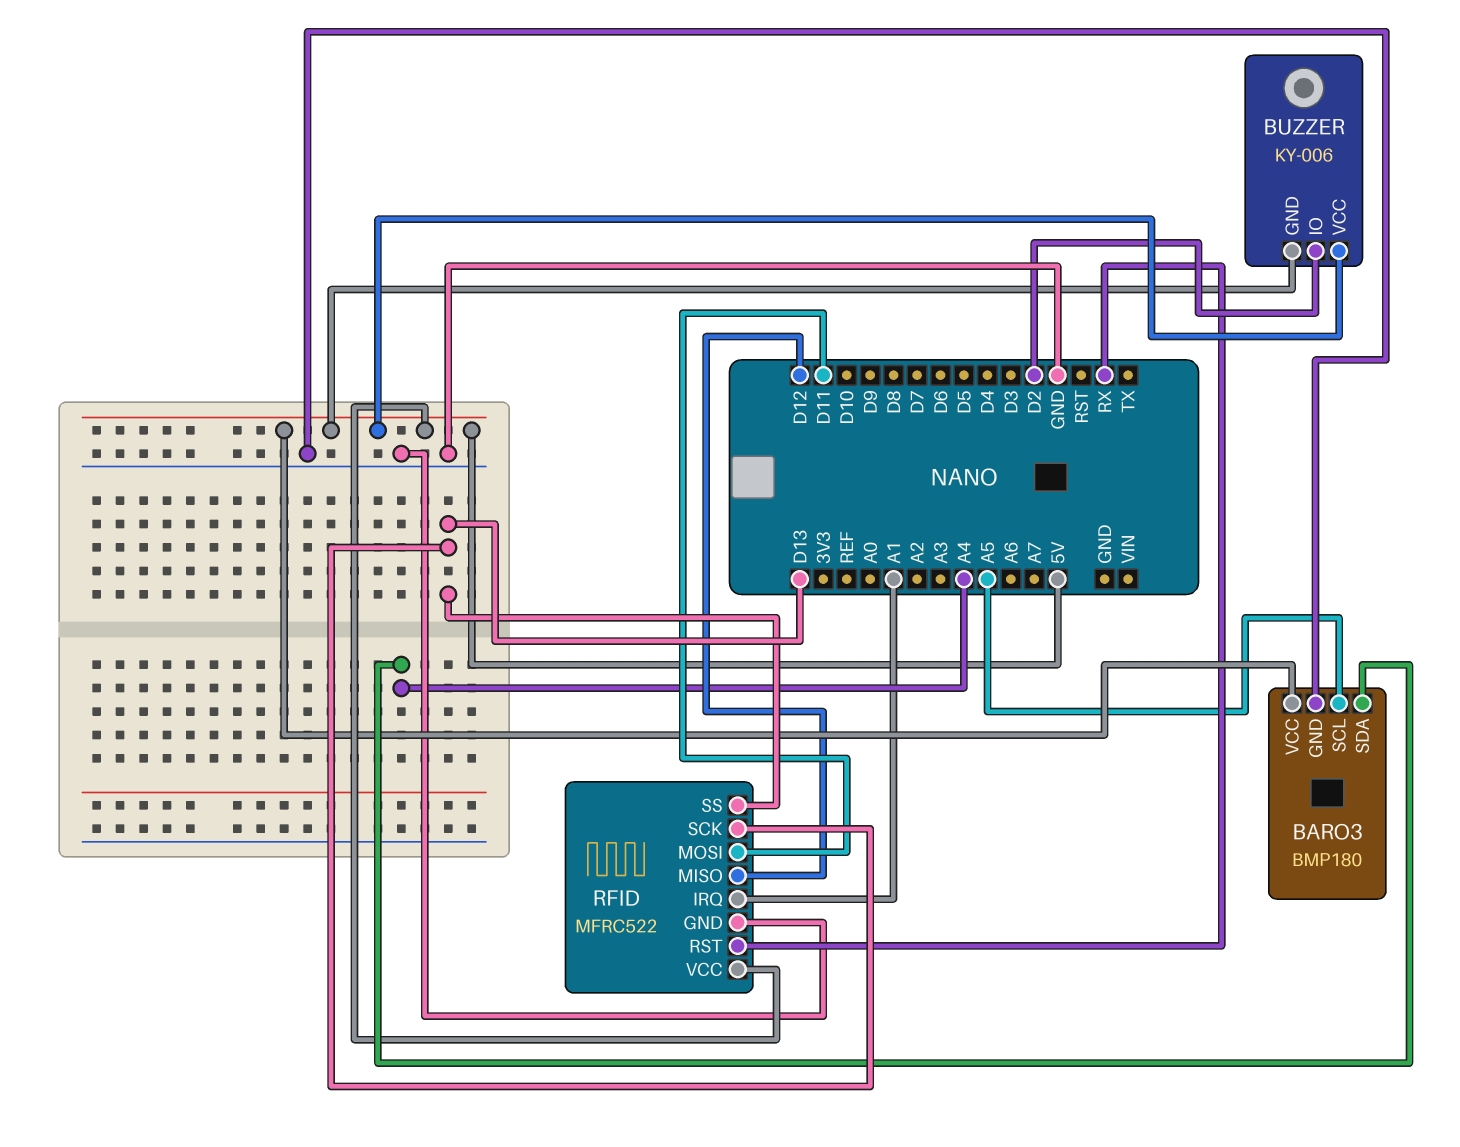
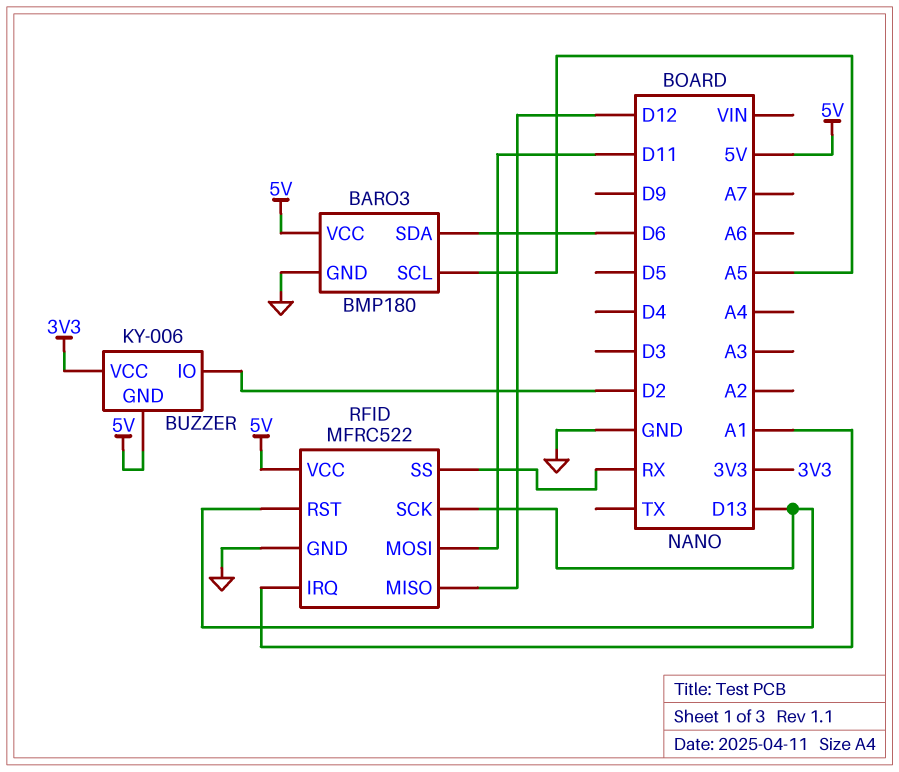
BARO3 pin SDA: A4 -> D6
BUZZER pin VCC: 5V -> 3V3
RFID pin RST: RX -> D13
RFID pin SS: D13 -> RX

